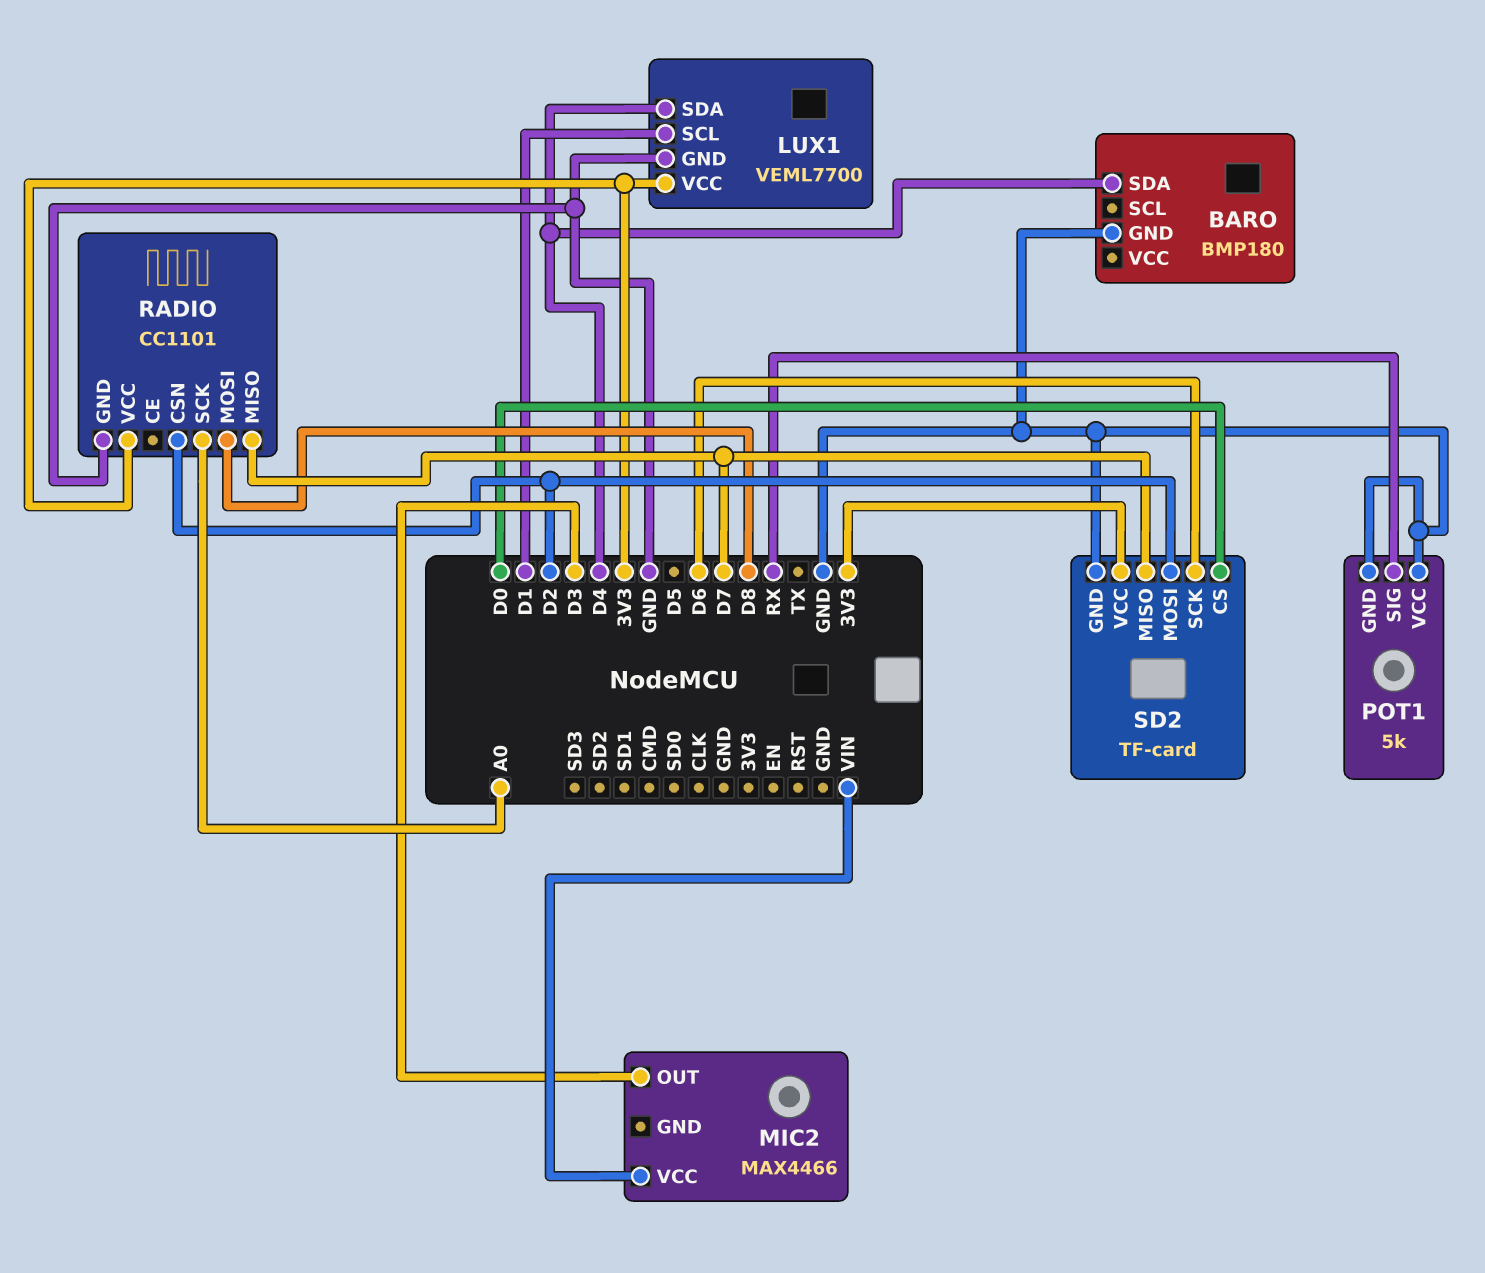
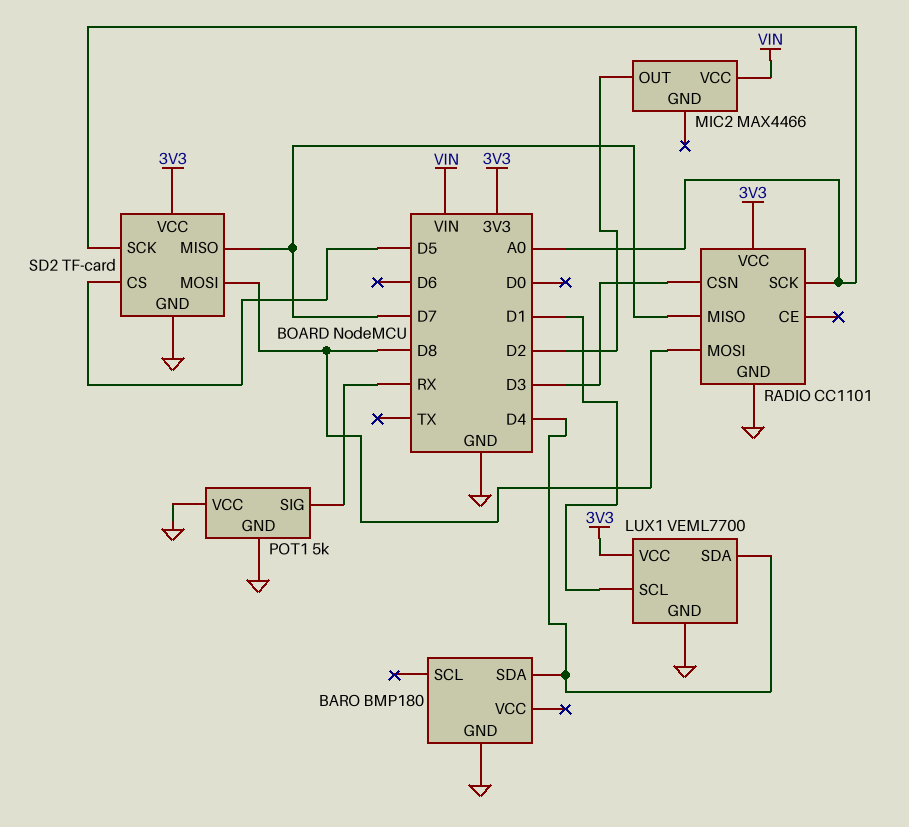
MIC2 pin OUT: D3 -> D2
RADIO pin CSN: D2 -> D3
SD2 pin CS: D0 -> D5
SD2 pin MOSI: D2 -> D8
SD2 pin SCK: D6 -> A0

